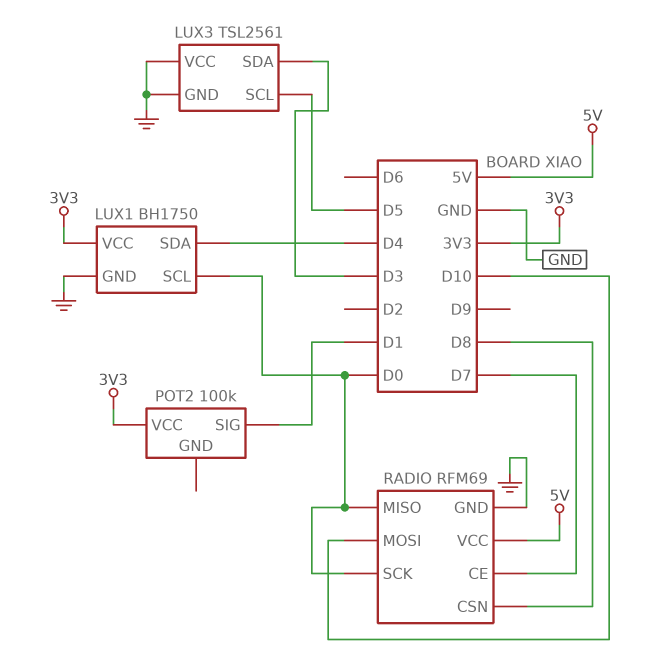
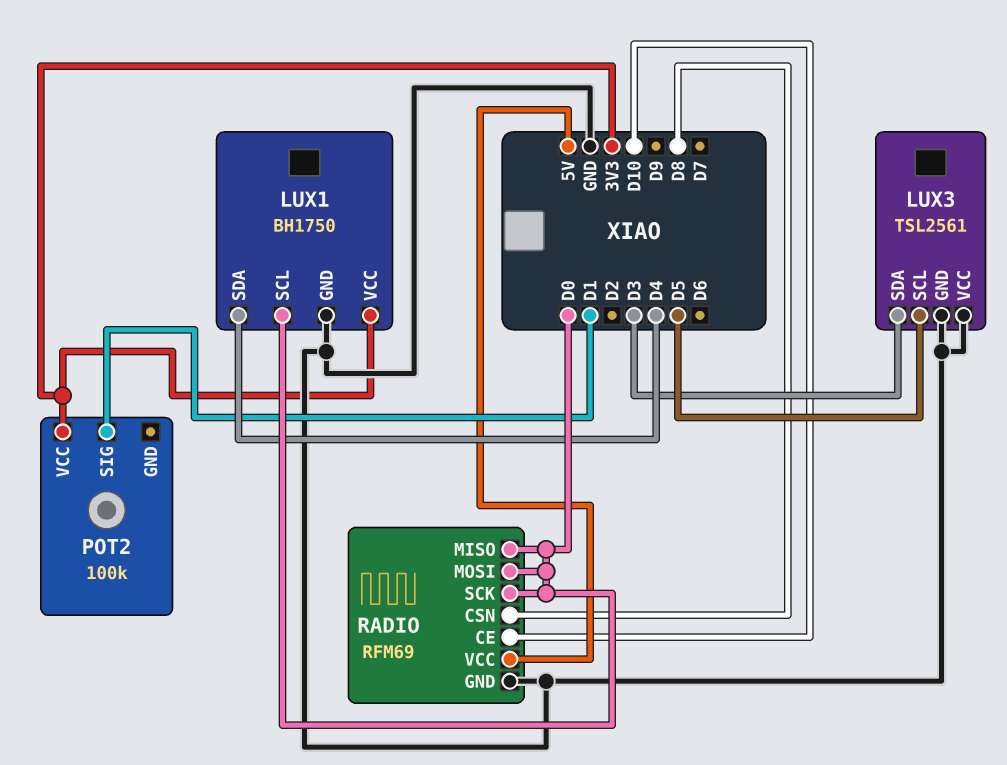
RADIO pin CE: D7 -> D10
RADIO pin MOSI: D10 -> D0

